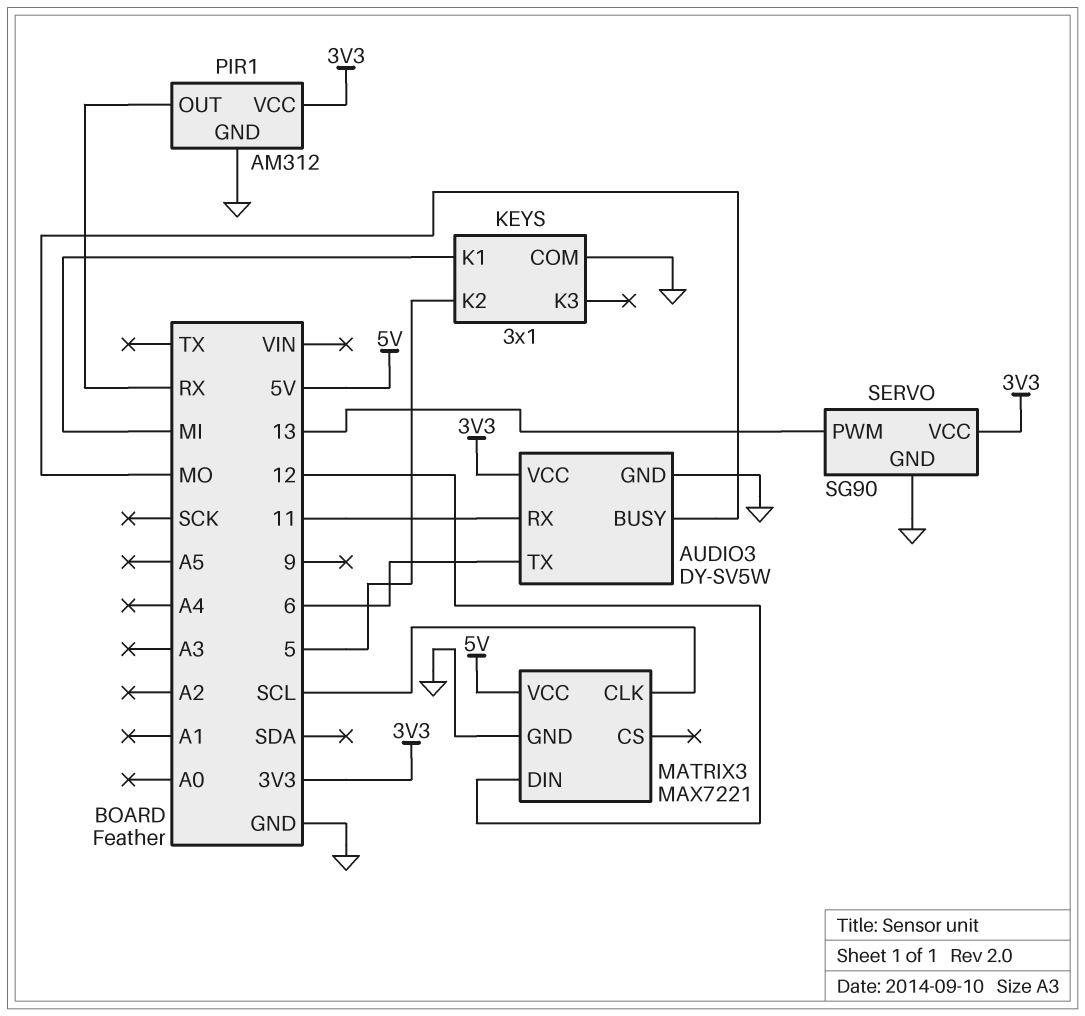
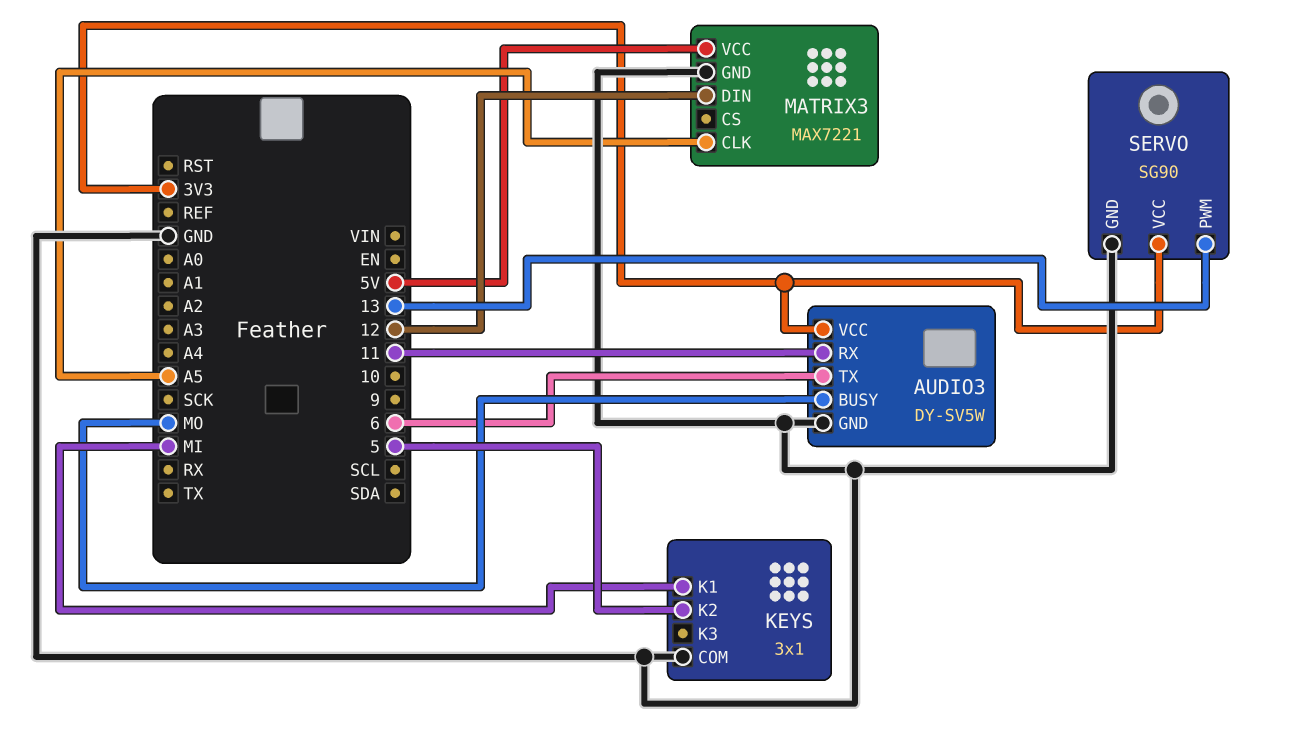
MATRIX3 pin CLK: SCL -> A5
PIR1: AM312 -> none
PIR1 pin GND: GND -> none
PIR1 pin OUT: RX -> none
PIR1 pin VCC: 3V3 -> none

